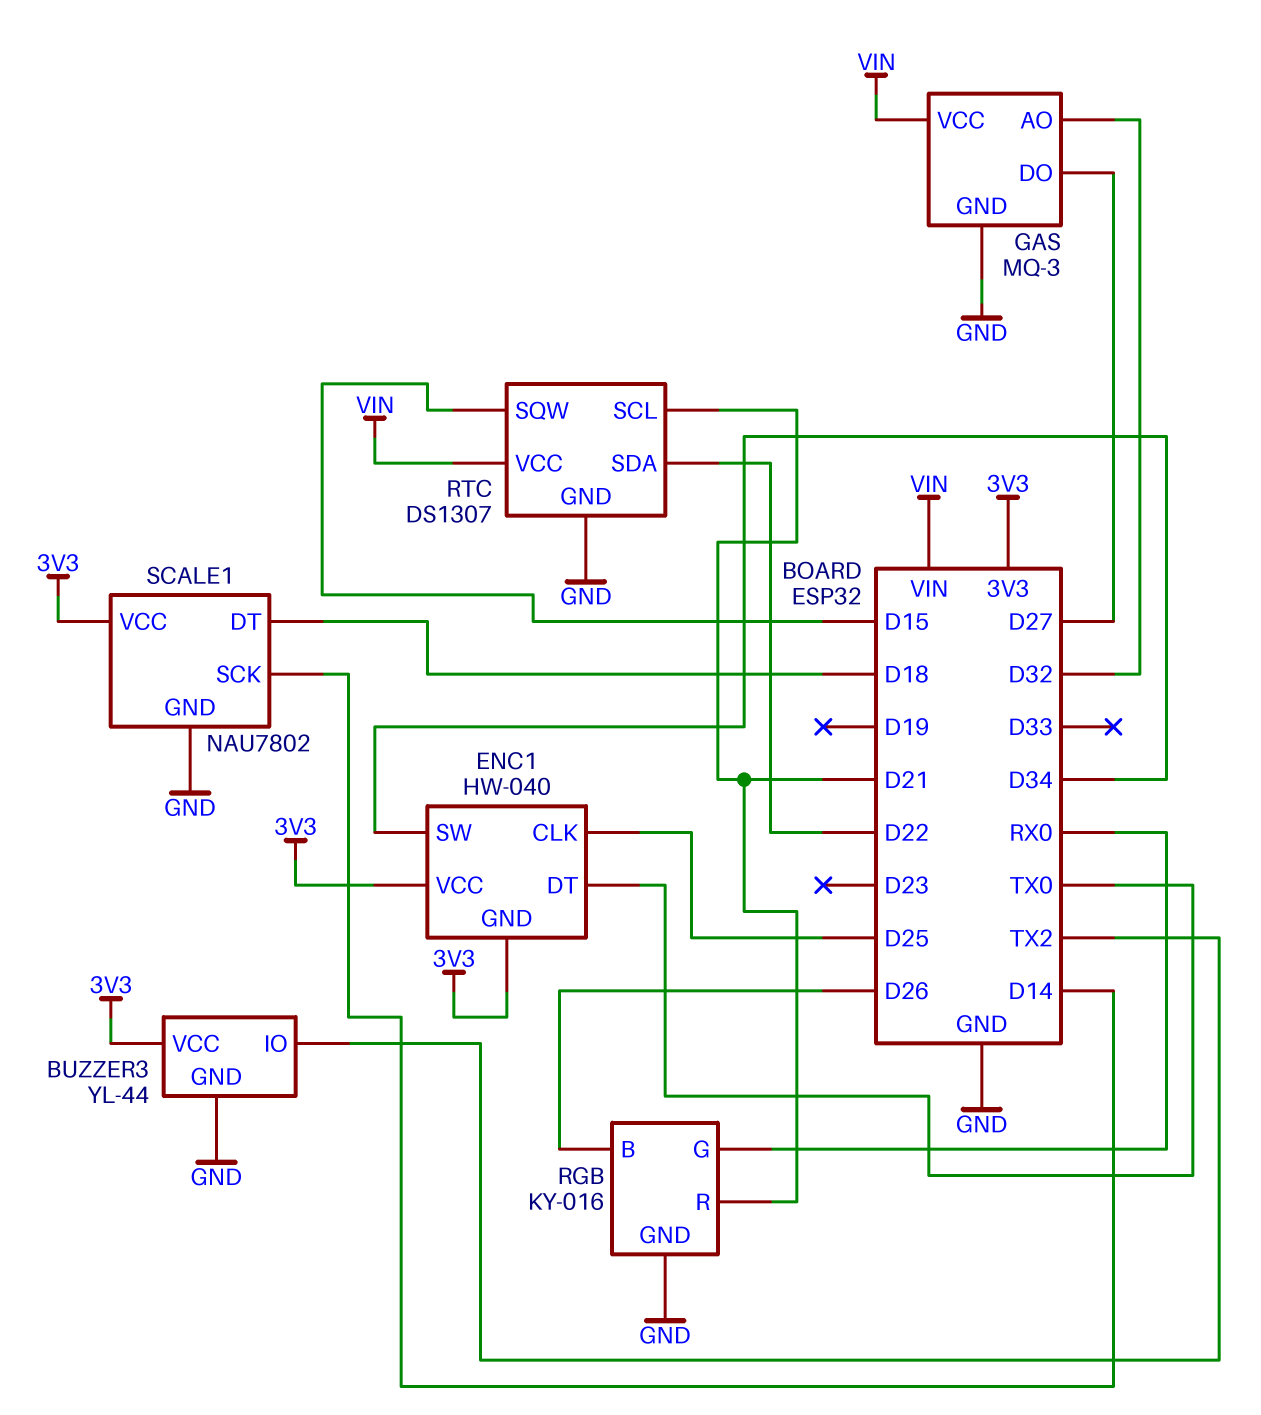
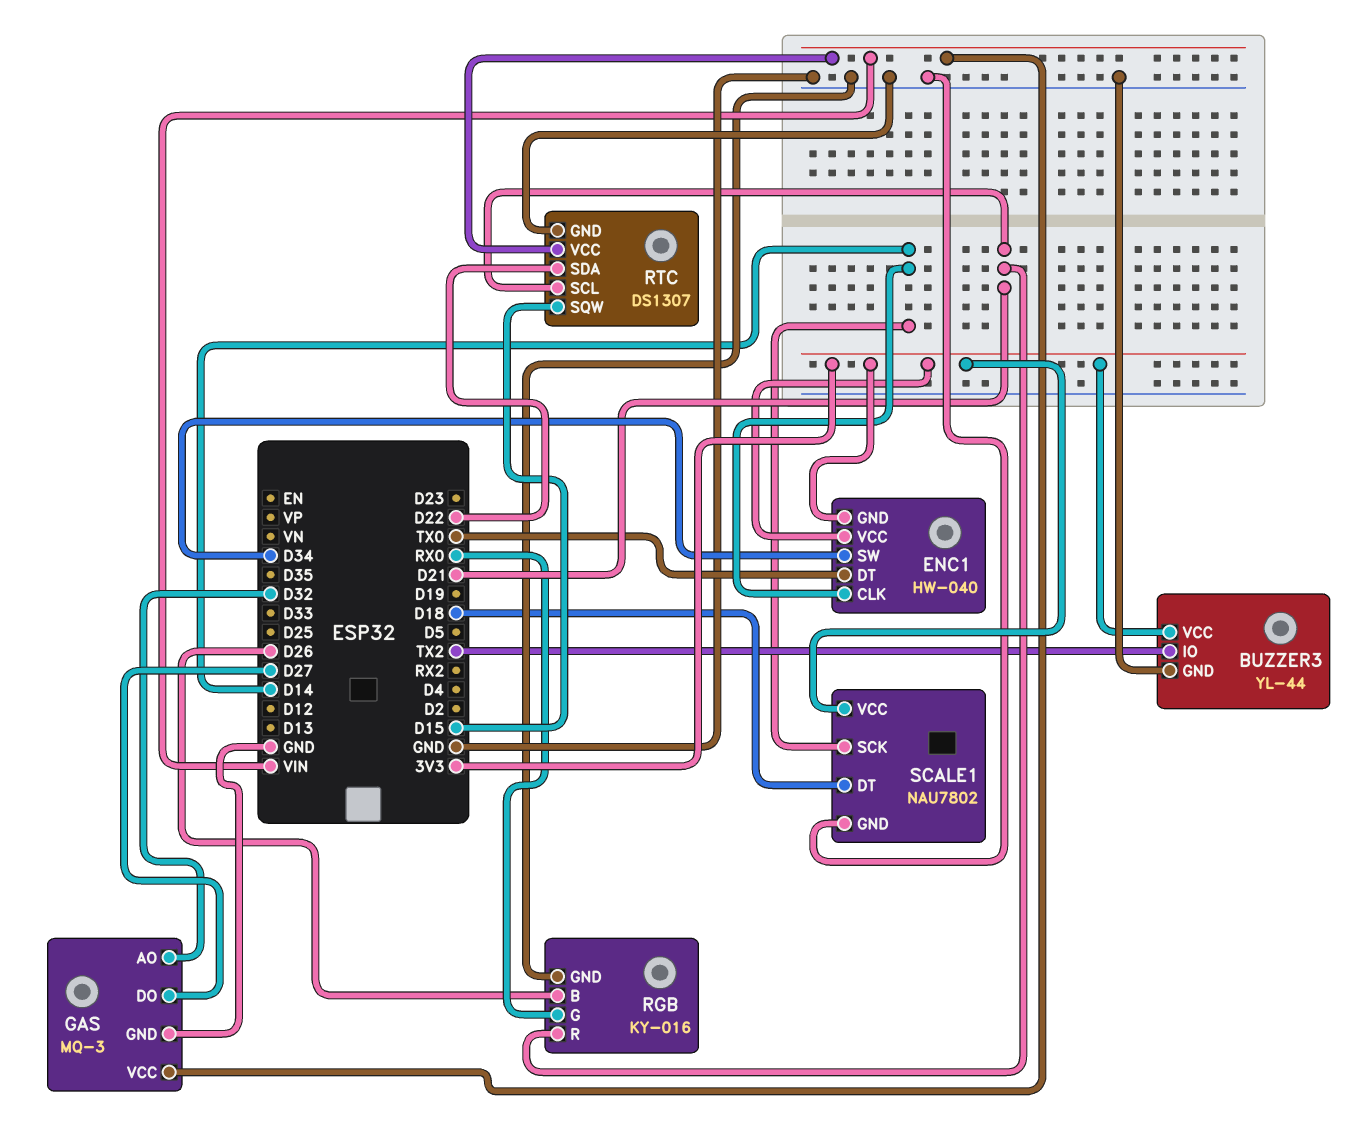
ENC1 pin CLK: D25 -> D14

